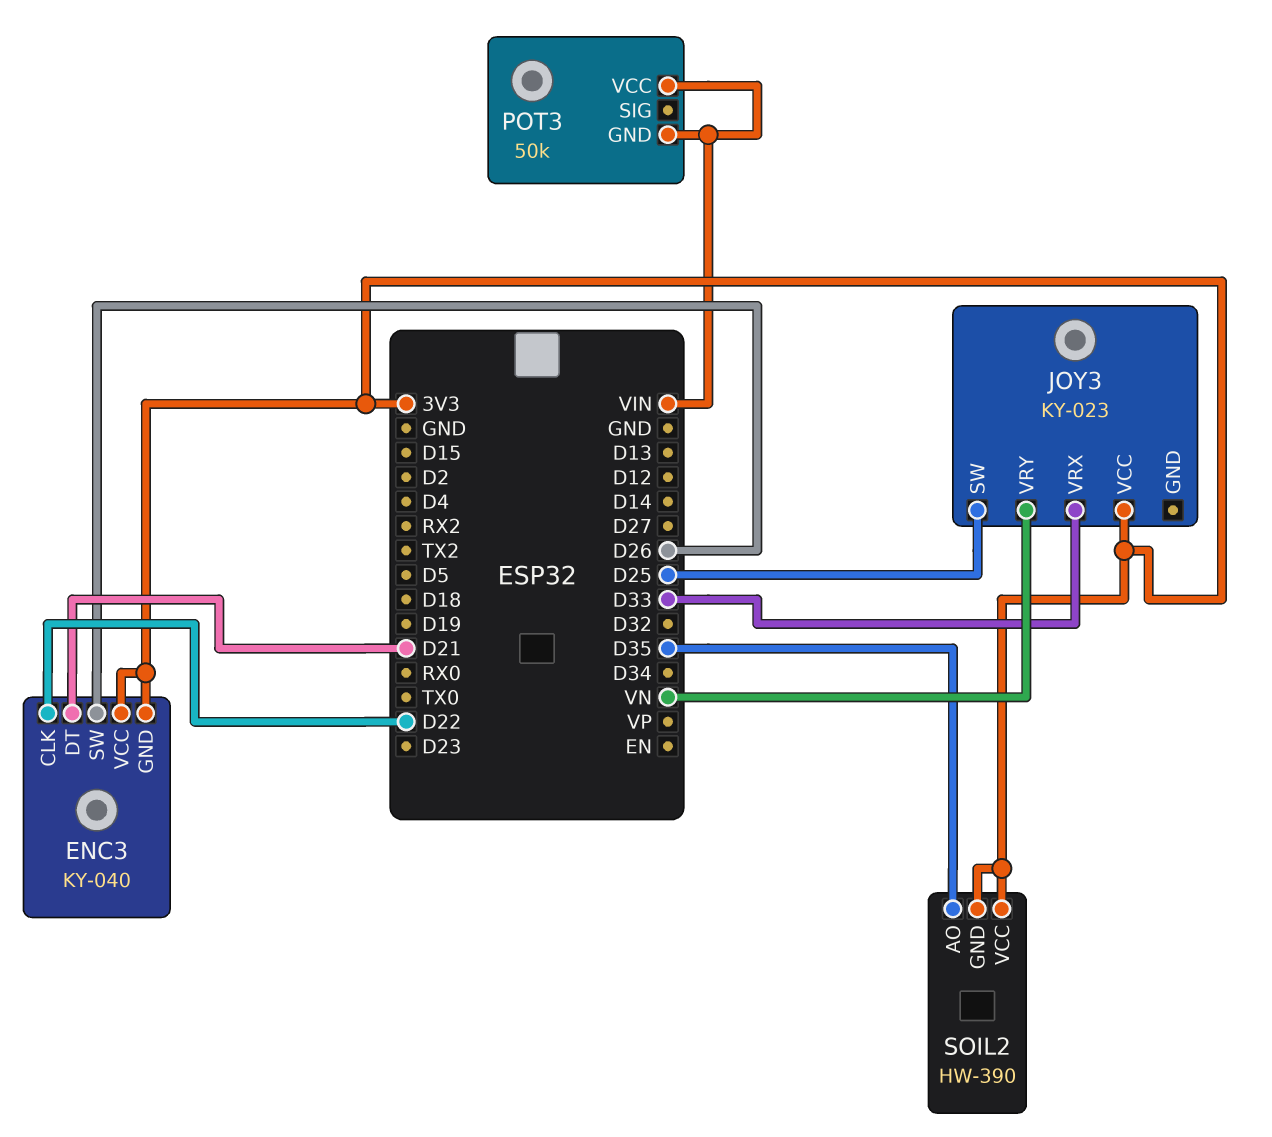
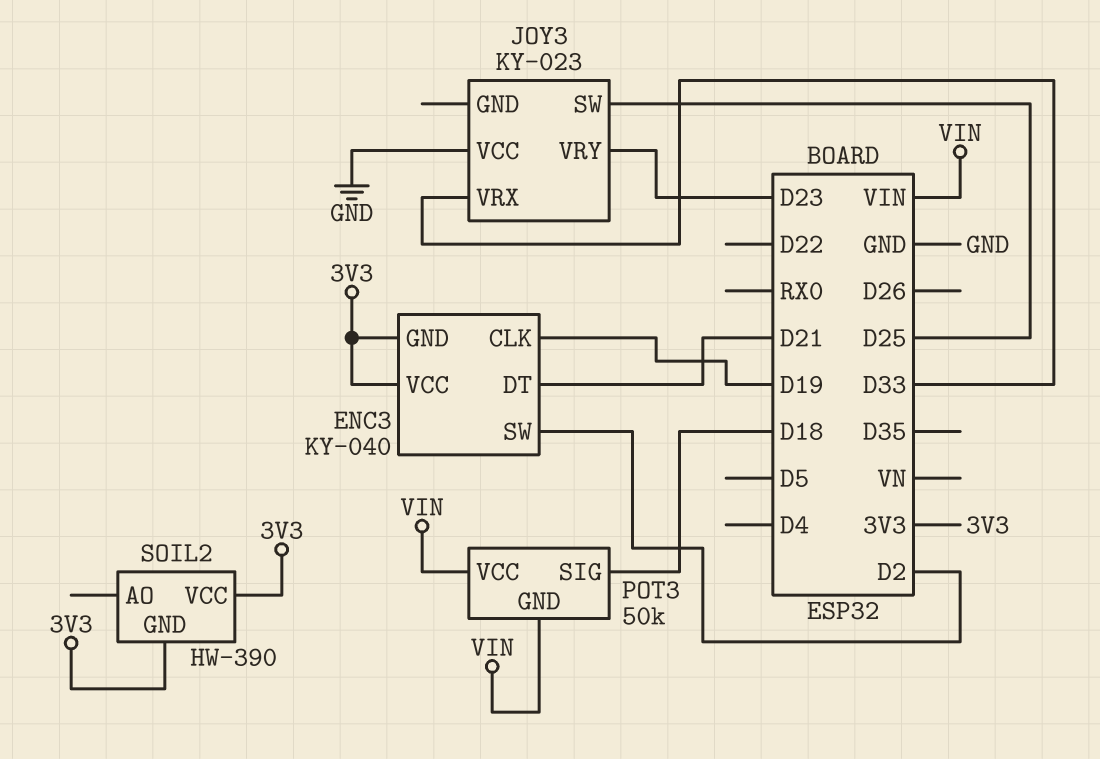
ENC3 pin CLK: D22 -> D19
ENC3 pin SW: D26 -> D2
JOY3 pin VCC: 3V3 -> GND
JOY3 pin VRY: VN -> D23
POT3 pin SIG: none -> D18
SOIL2 pin AO: D35 -> none

